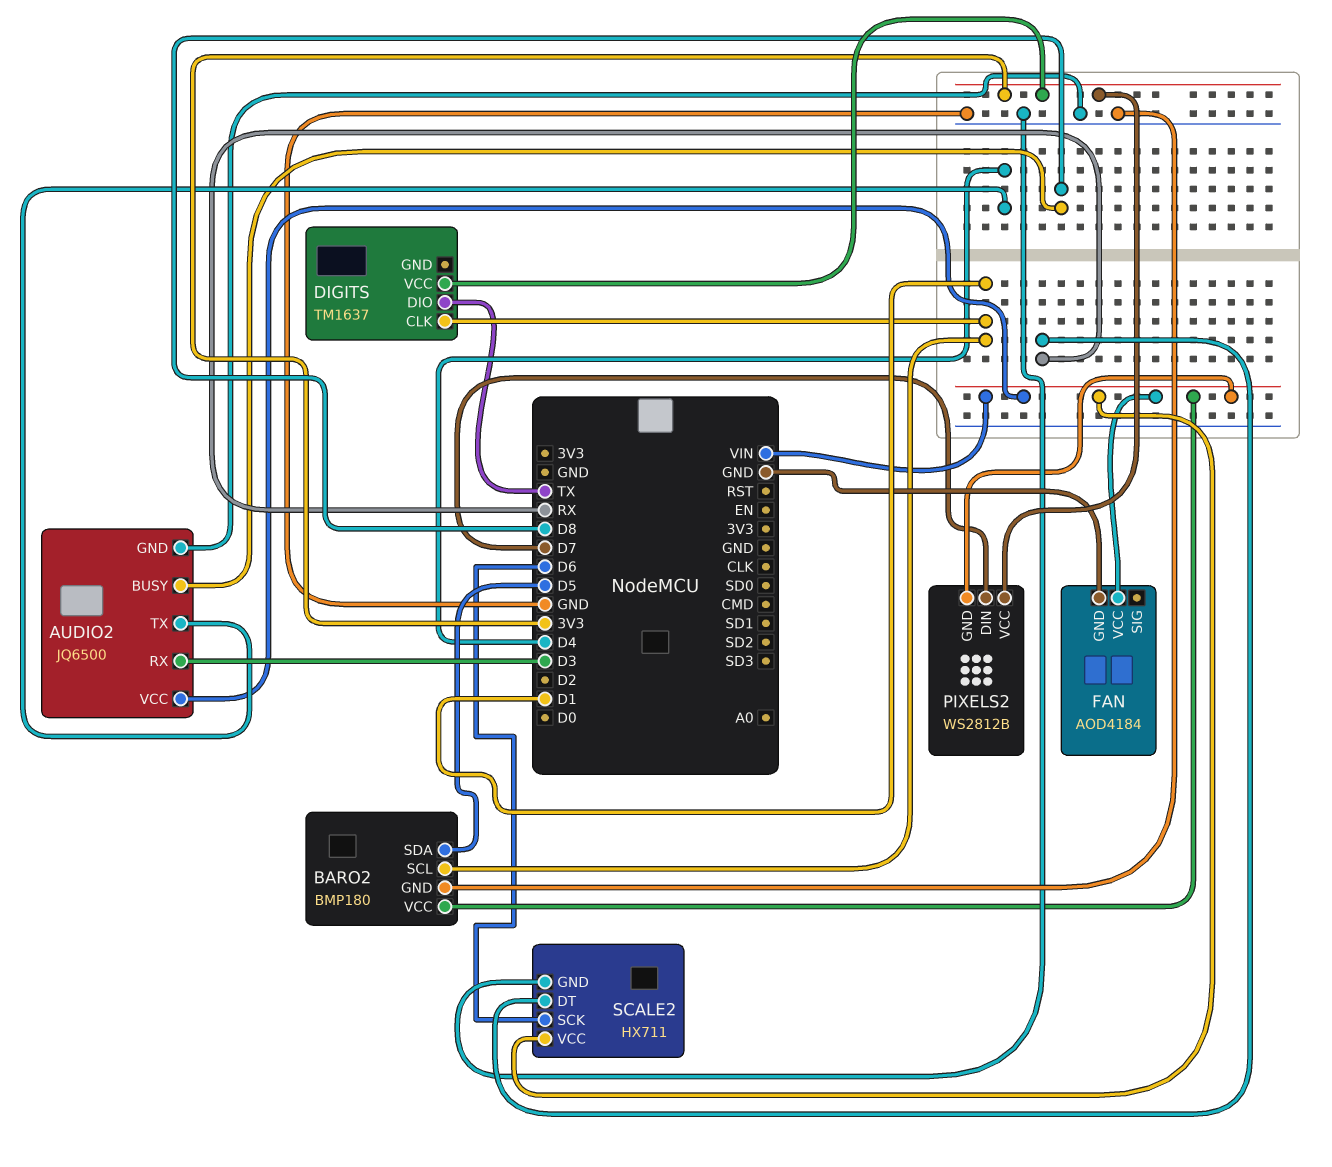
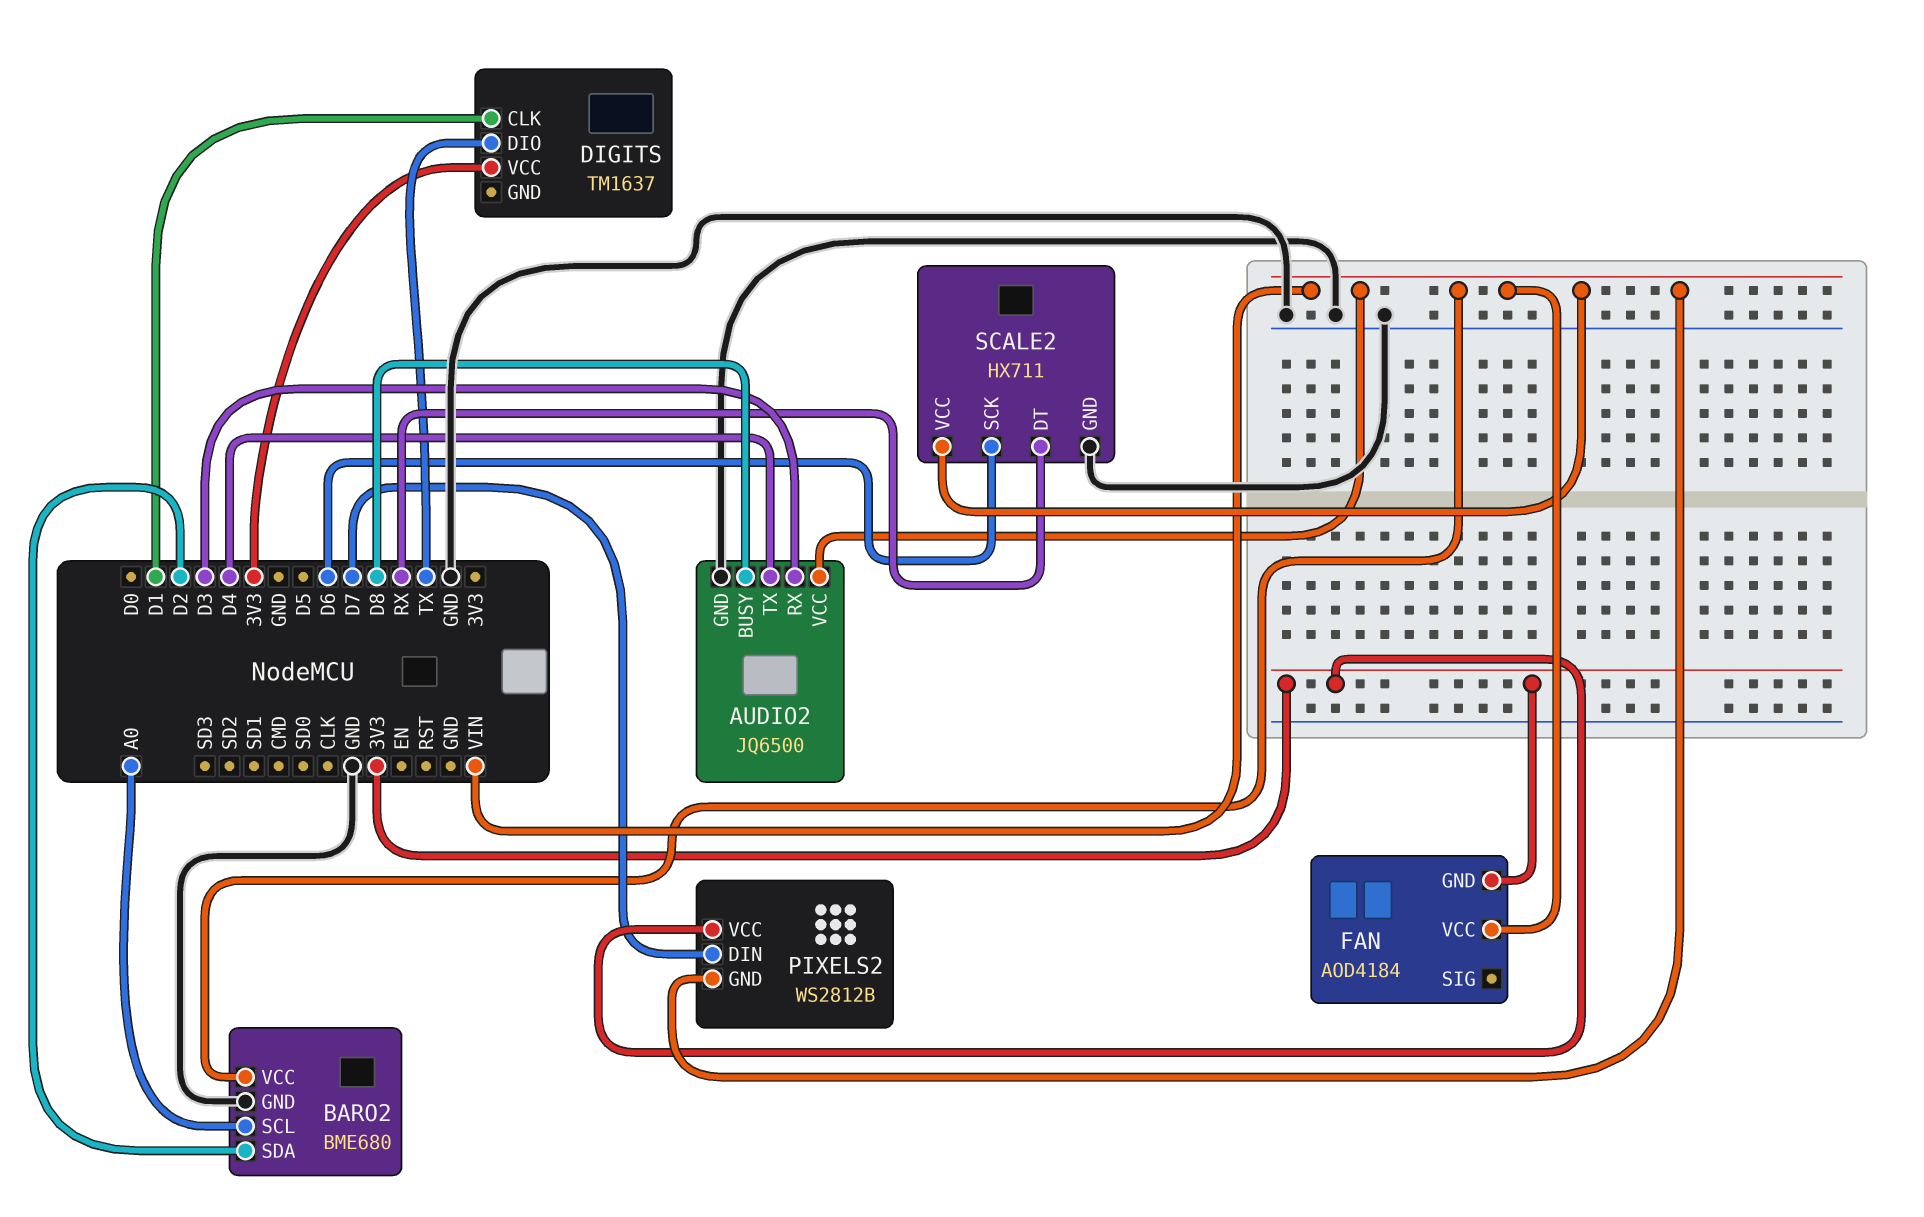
BARO2: BMP180 -> BME680
BARO2 pin SCL: D1 -> A0
BARO2 pin SDA: D5 -> D2
FAN pin GND: GND -> 3V3

